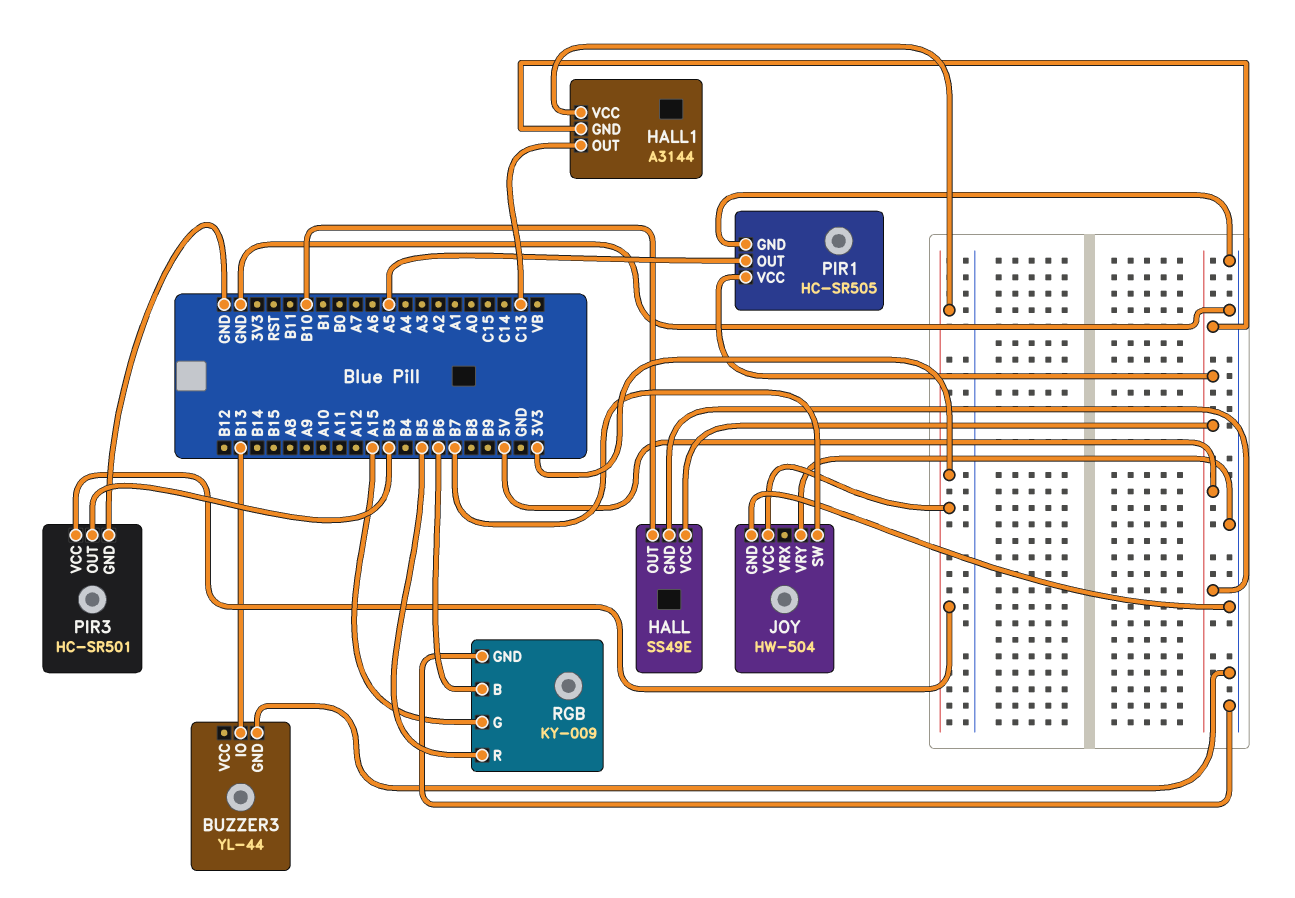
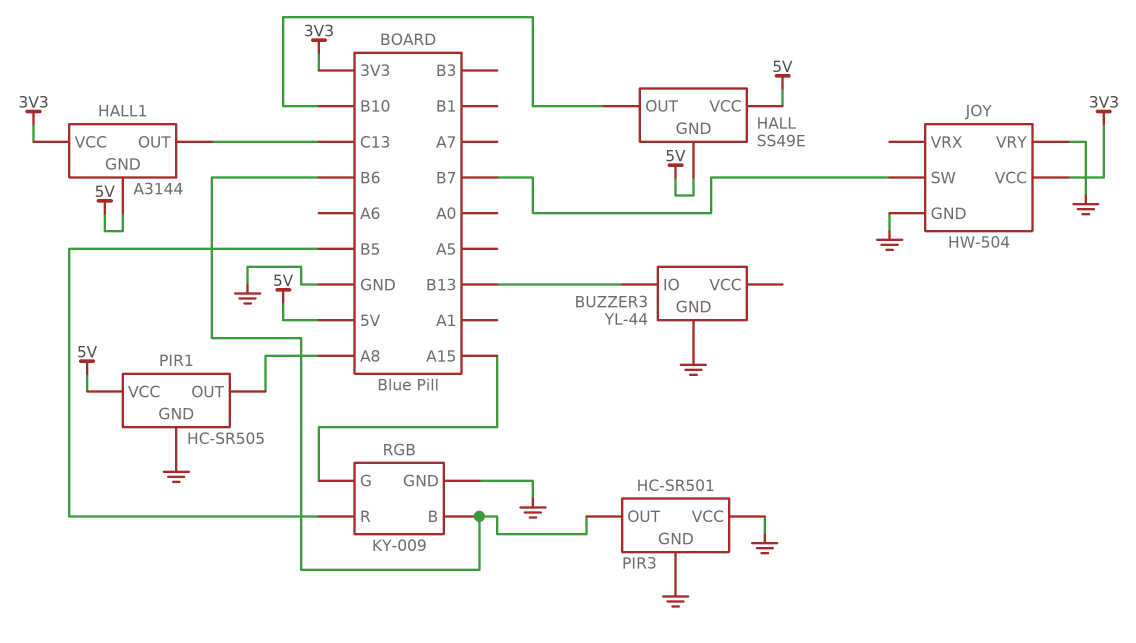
PIR1 pin OUT: A5 -> A8
PIR3 pin OUT: B3 -> B6
PIR3 pin VCC: 3V3 -> GND

